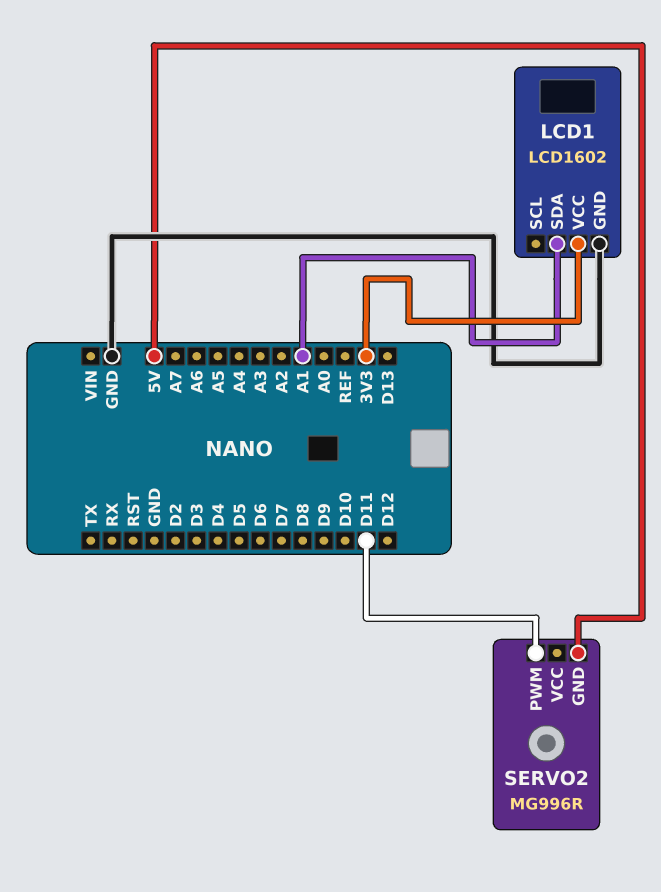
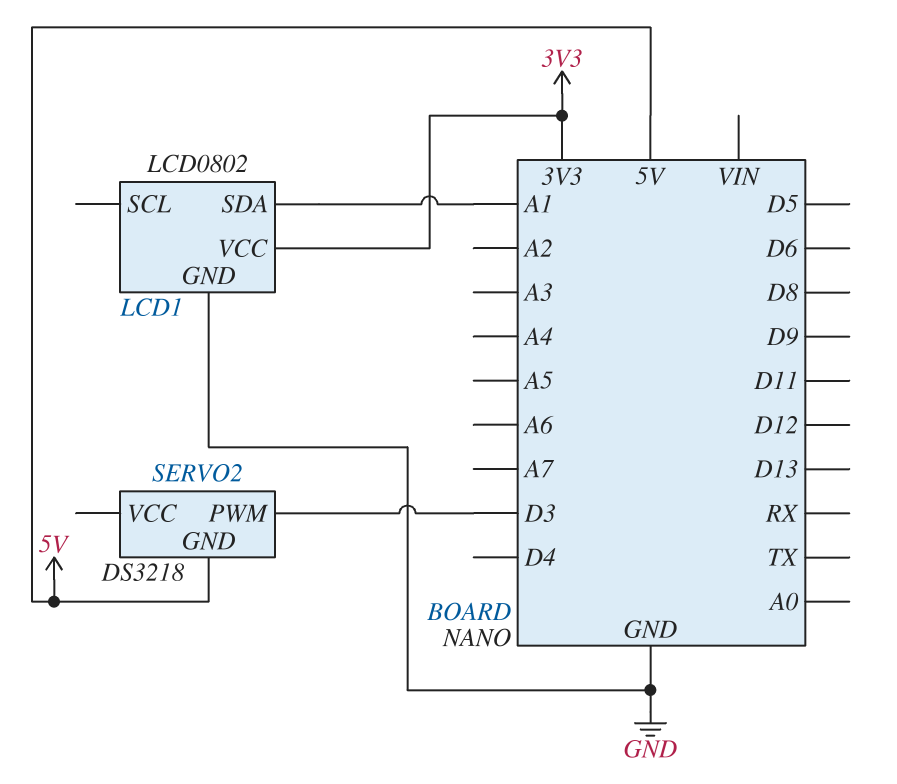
LCD1: LCD1602 -> LCD0802
SERVO2: MG996R -> DS3218
SERVO2 pin PWM: D11 -> D3

